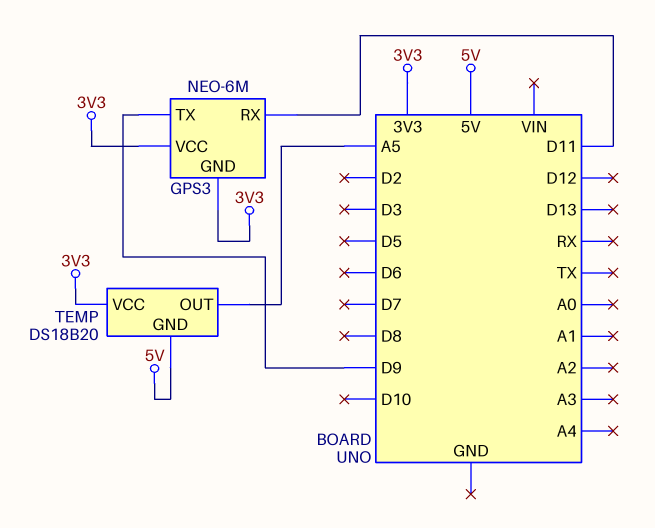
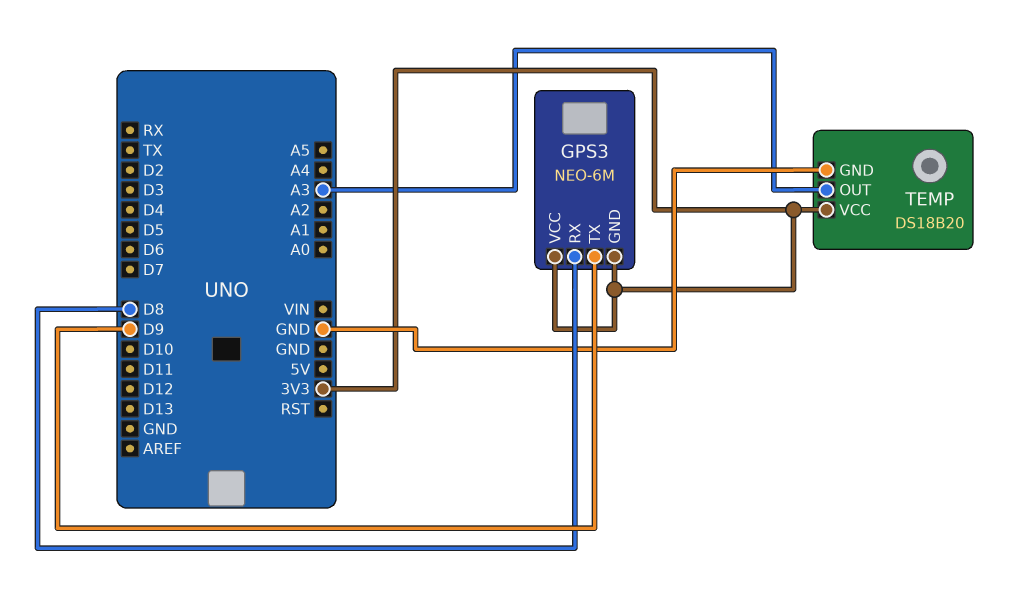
GPS3 pin RX: D11 -> D8
TEMP pin GND: 5V -> GND
TEMP pin OUT: A5 -> A3

